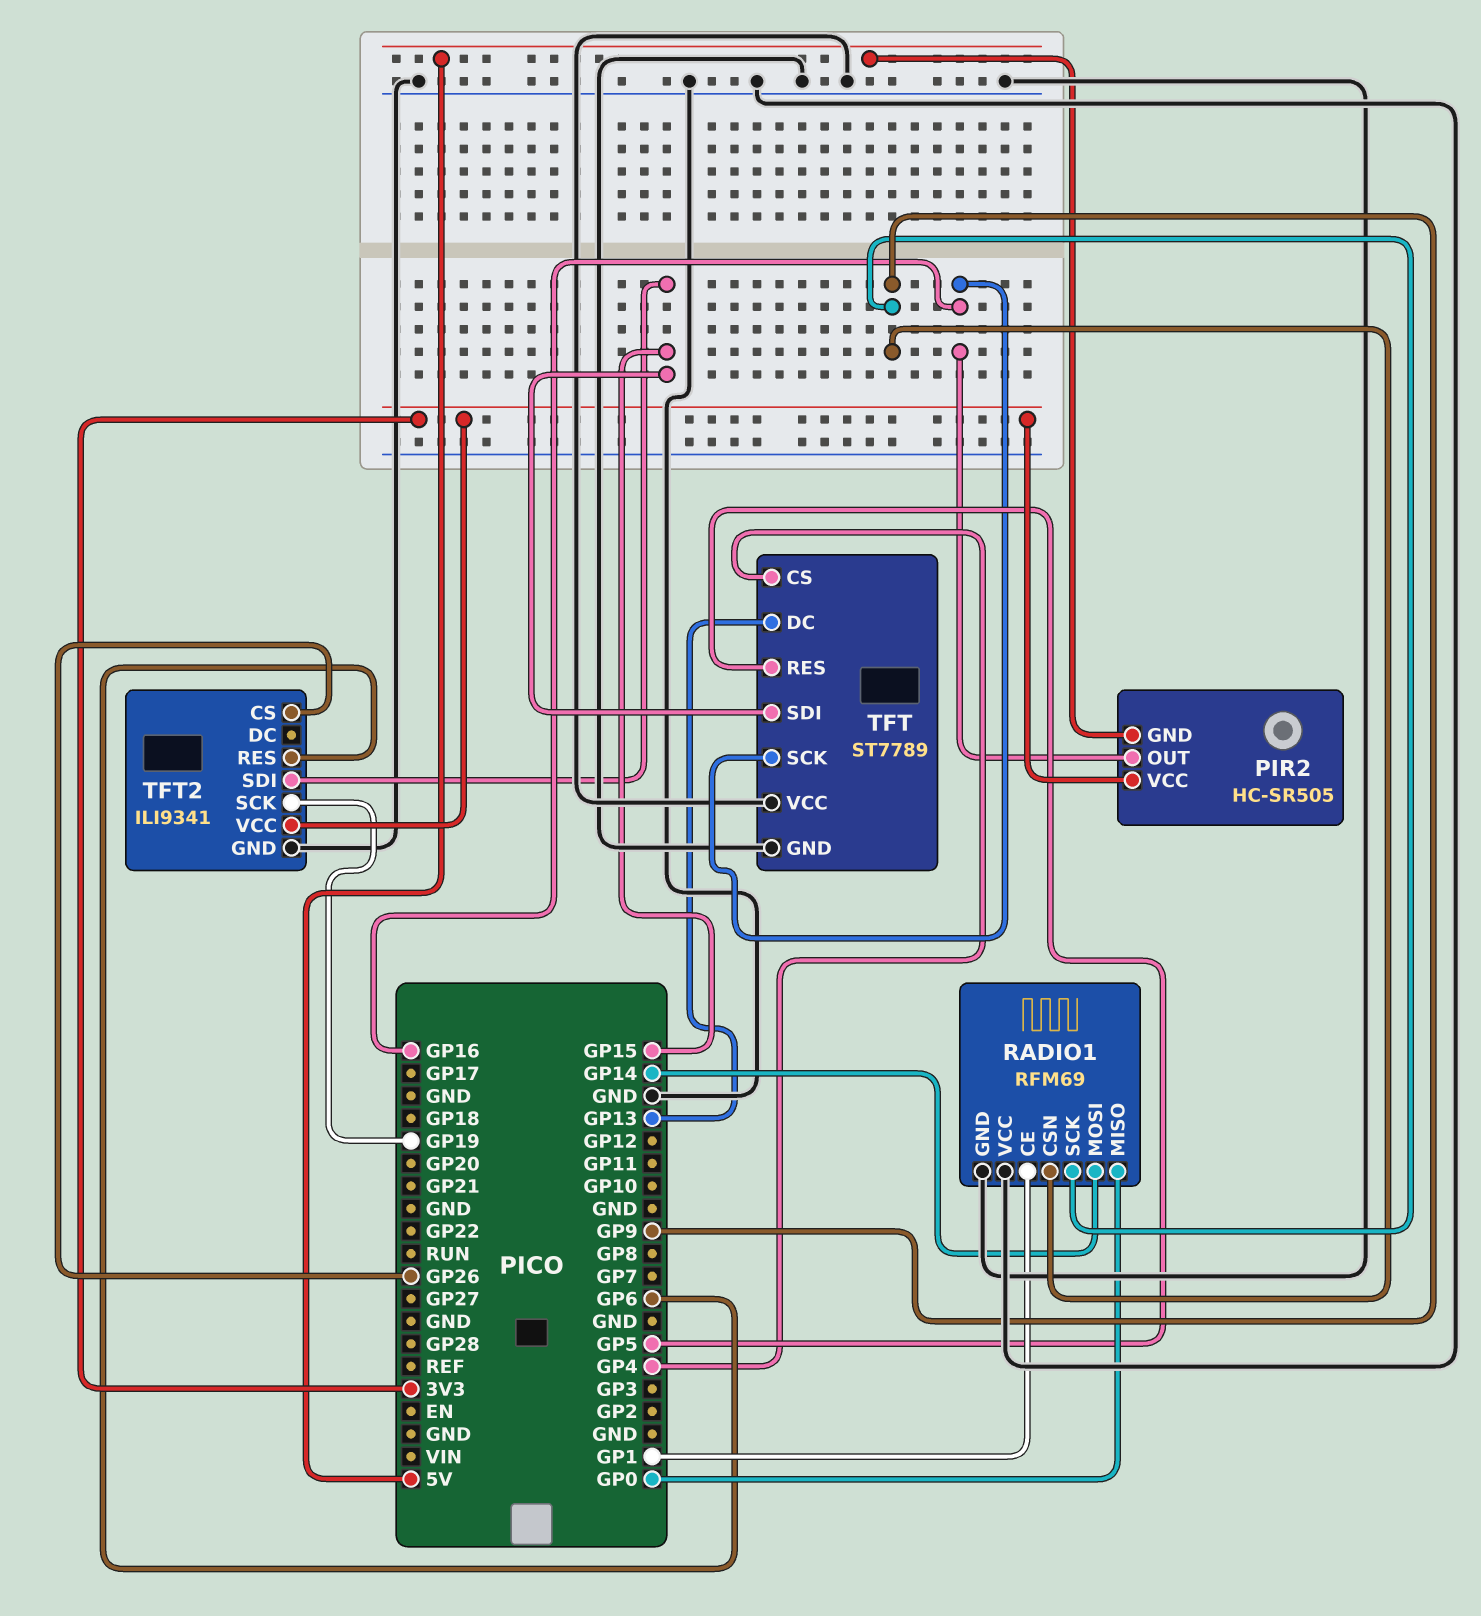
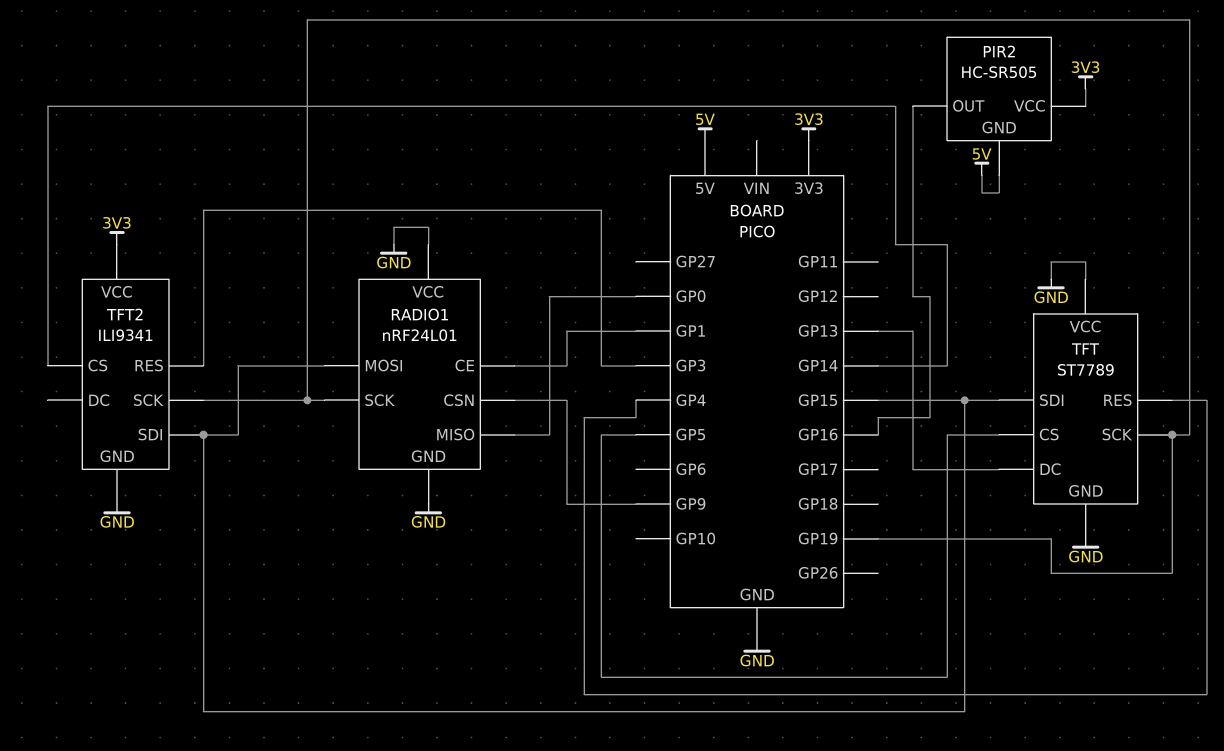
RADIO1: RFM69 -> nRF24L01
RADIO1 pin MOSI: GP14 -> GP15
RADIO1 pin SCK: GP9 -> GP19
TFT pin CS: GP4 -> GP5
TFT pin RES: GP5 -> GP4
TFT pin SCK: GP16 -> GP19
TFT2 pin CS: GP26 -> GP14
TFT2 pin RES: GP6 -> GP3

